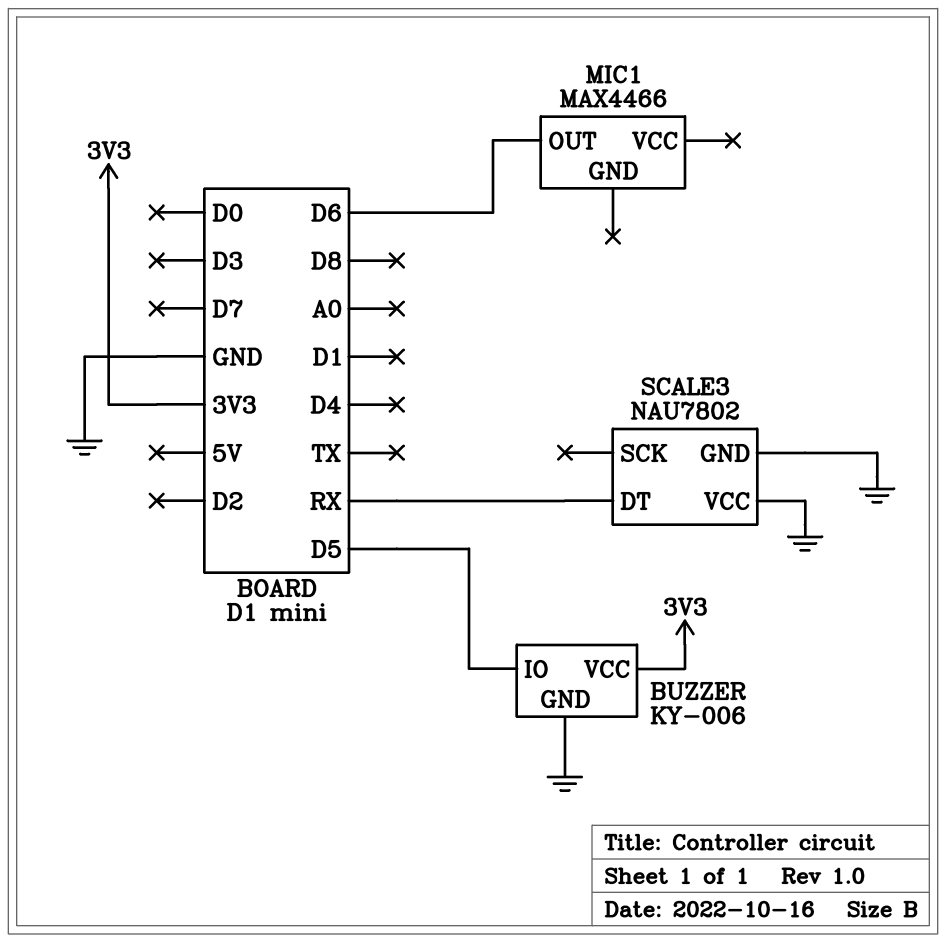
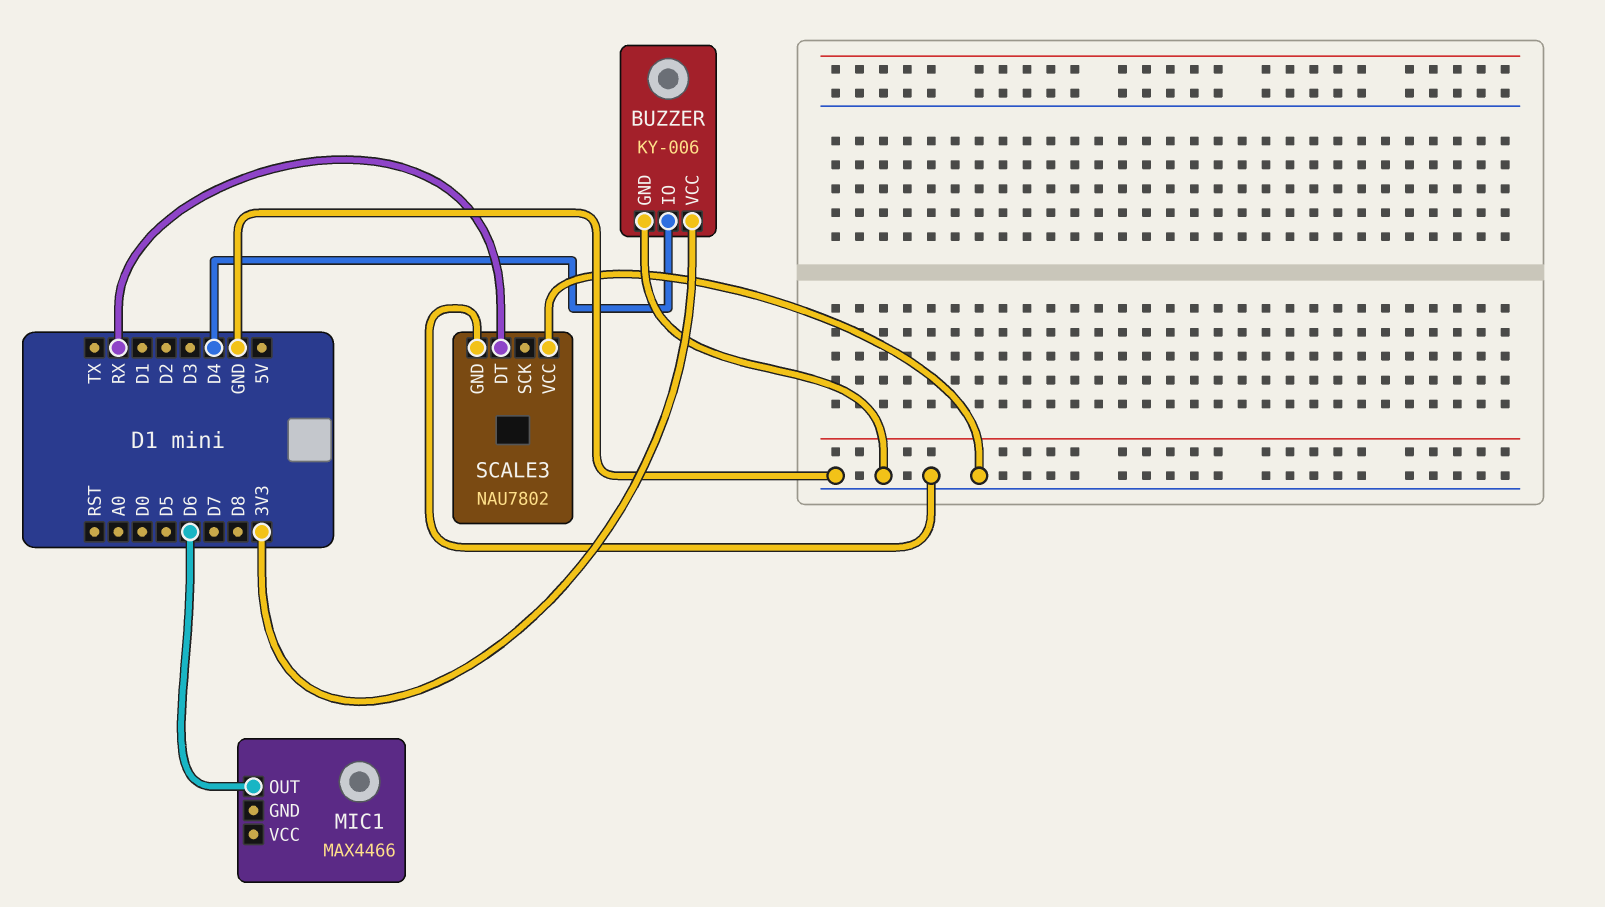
BUZZER pin IO: D5 -> D4

